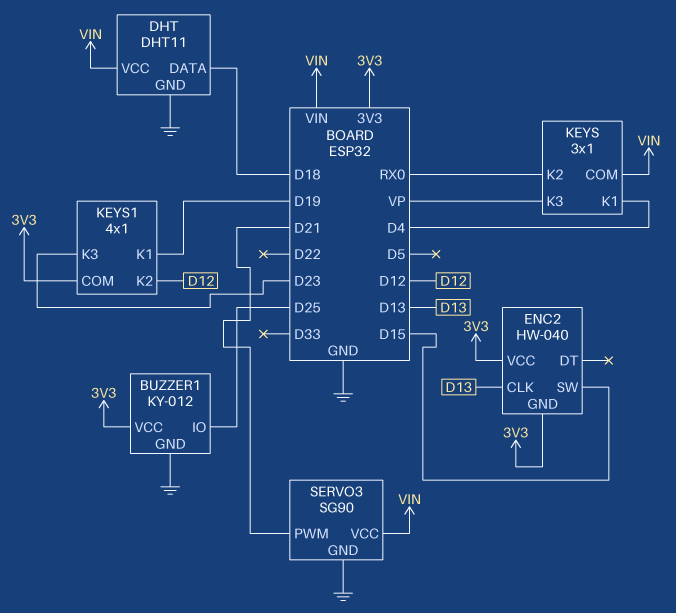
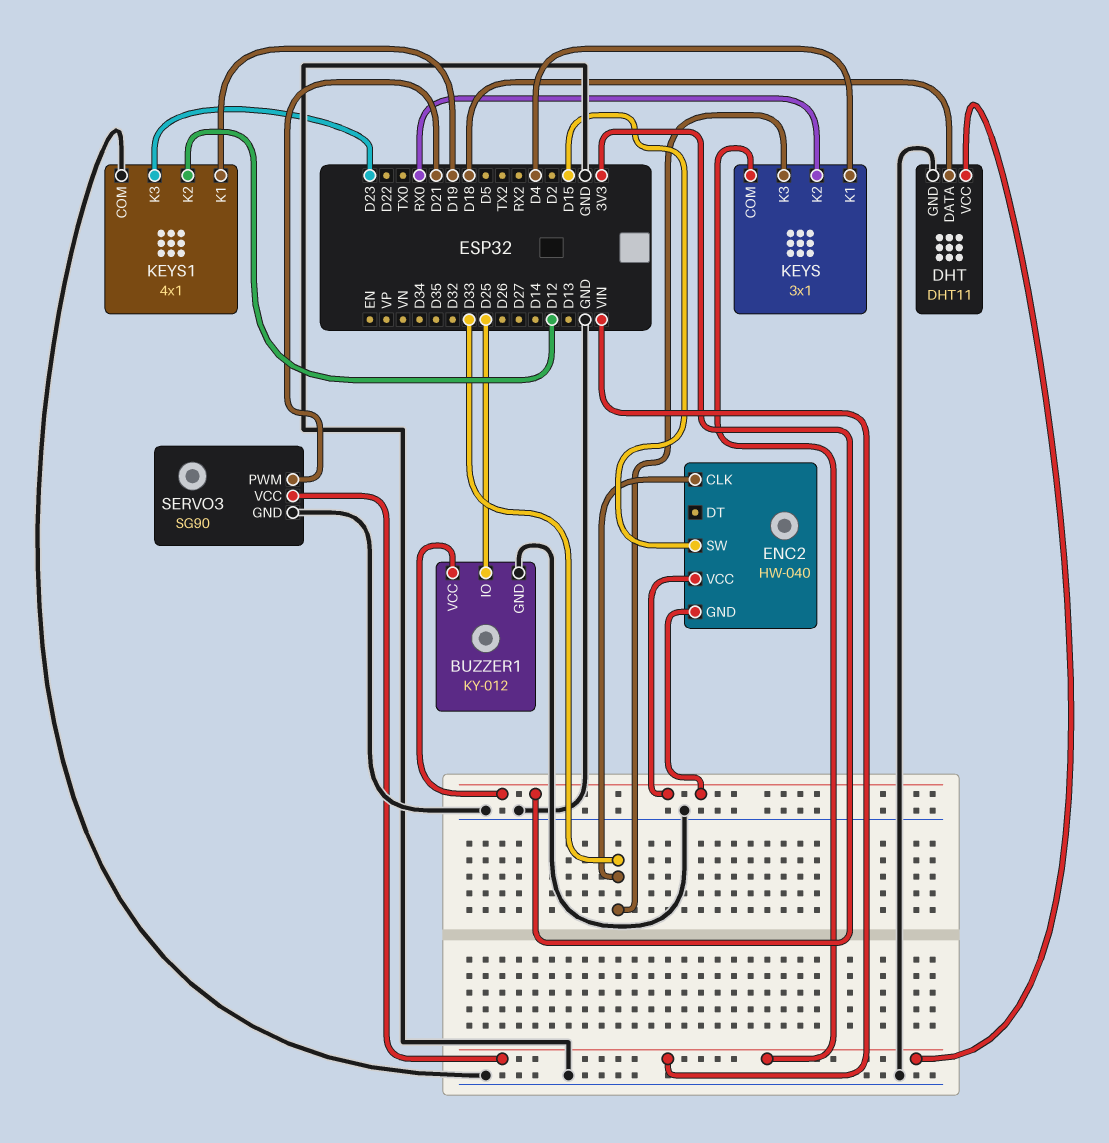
ENC2 pin CLK: D13 -> D33
KEYS pin K3: VP -> D33
KEYS1 pin COM: 3V3 -> GND

